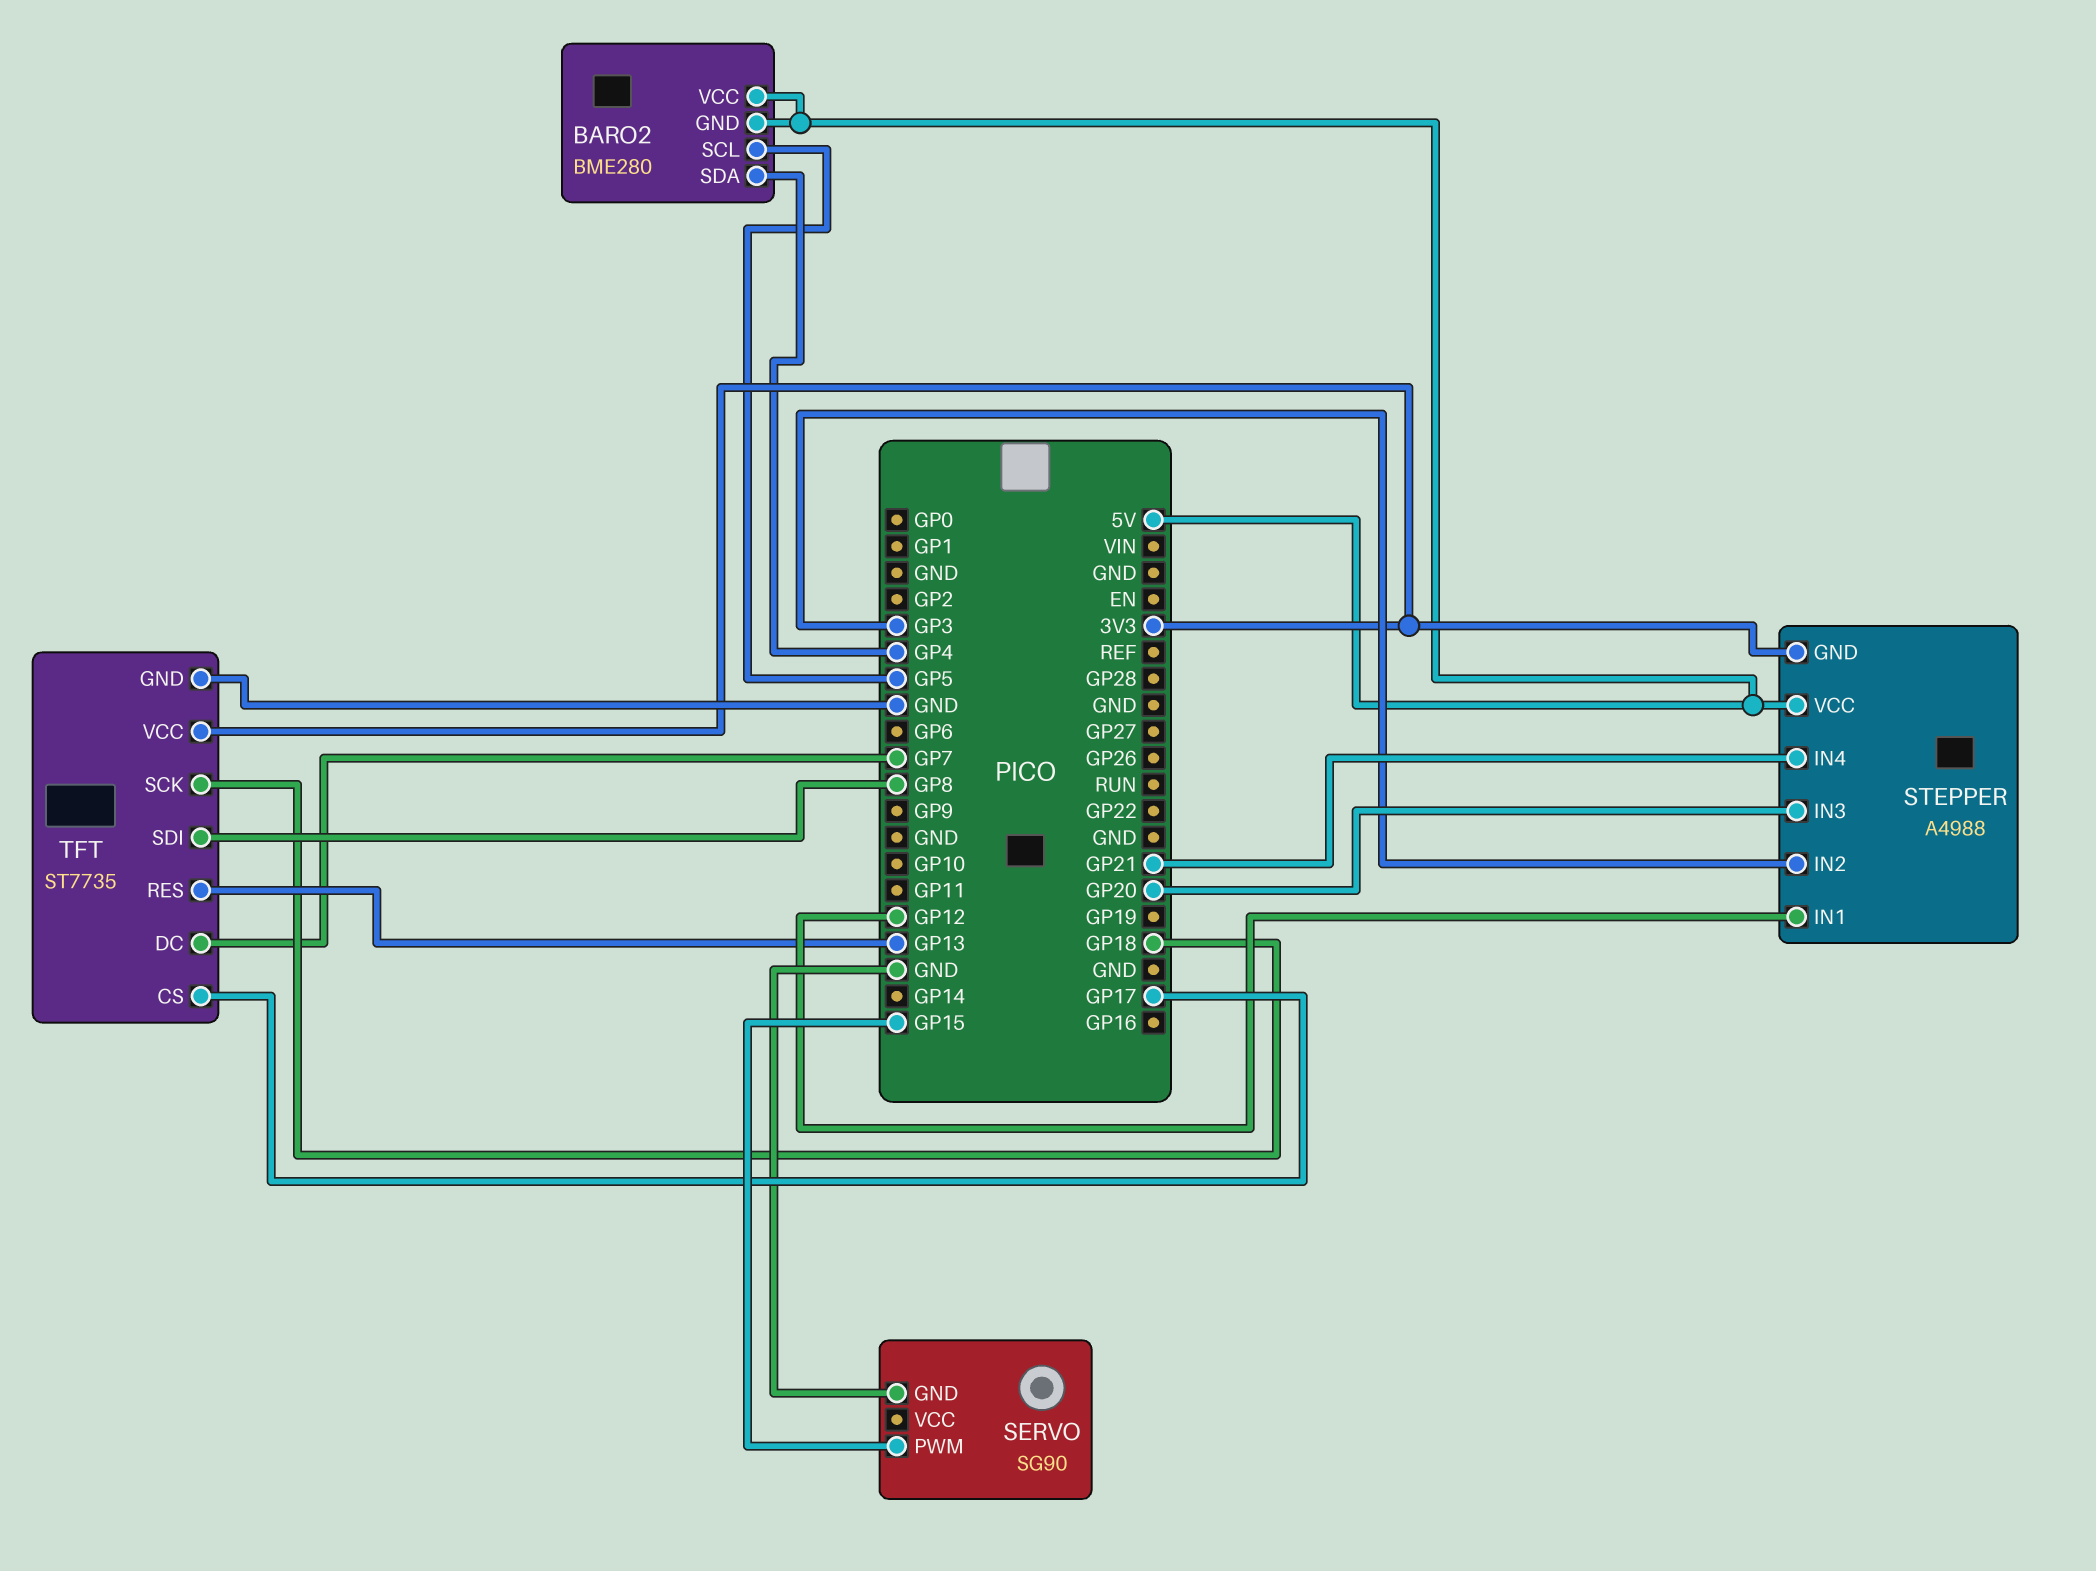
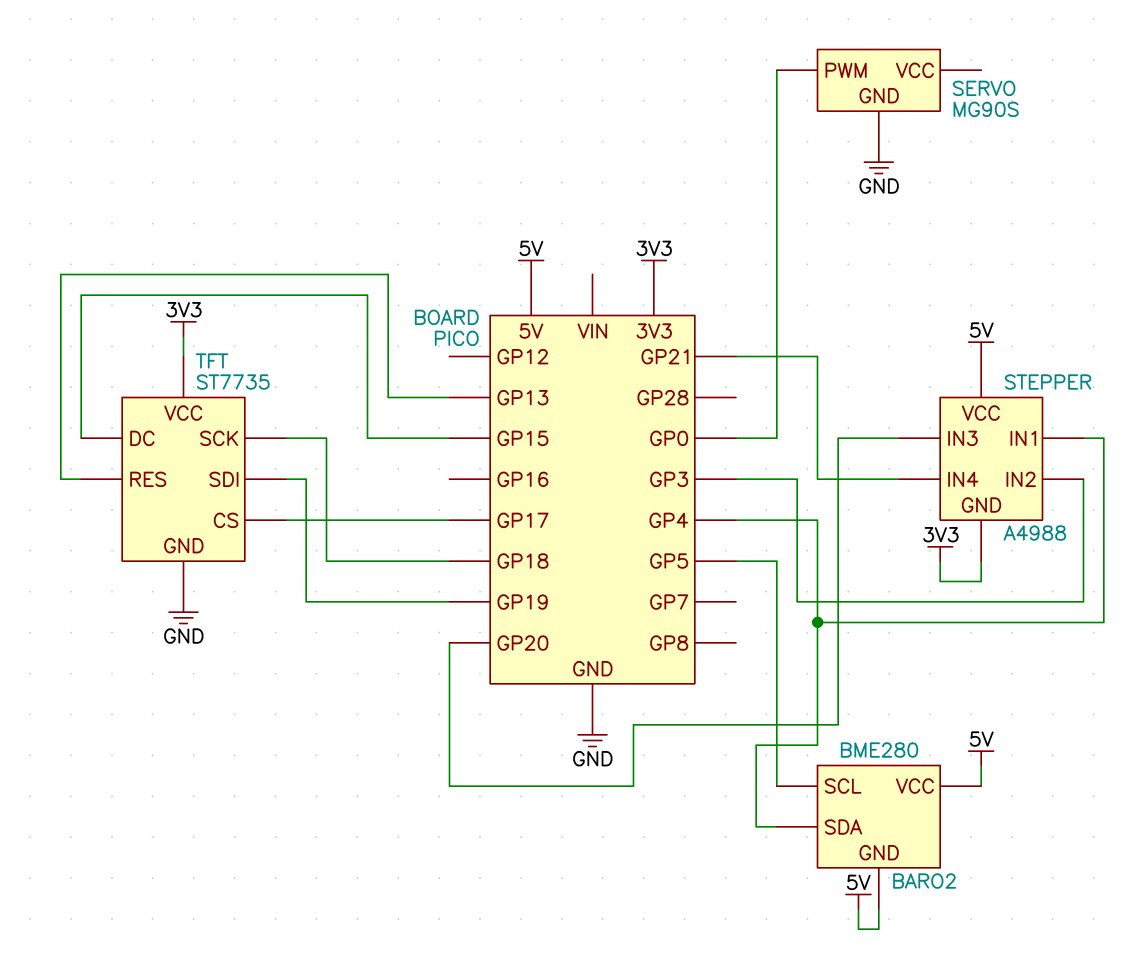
SERVO: SG90 -> MG90S
SERVO pin PWM: GP15 -> GP0
STEPPER pin IN1: GP12 -> GP4
TFT pin DC: GP7 -> GP15
TFT pin SDI: GP8 -> GP19

